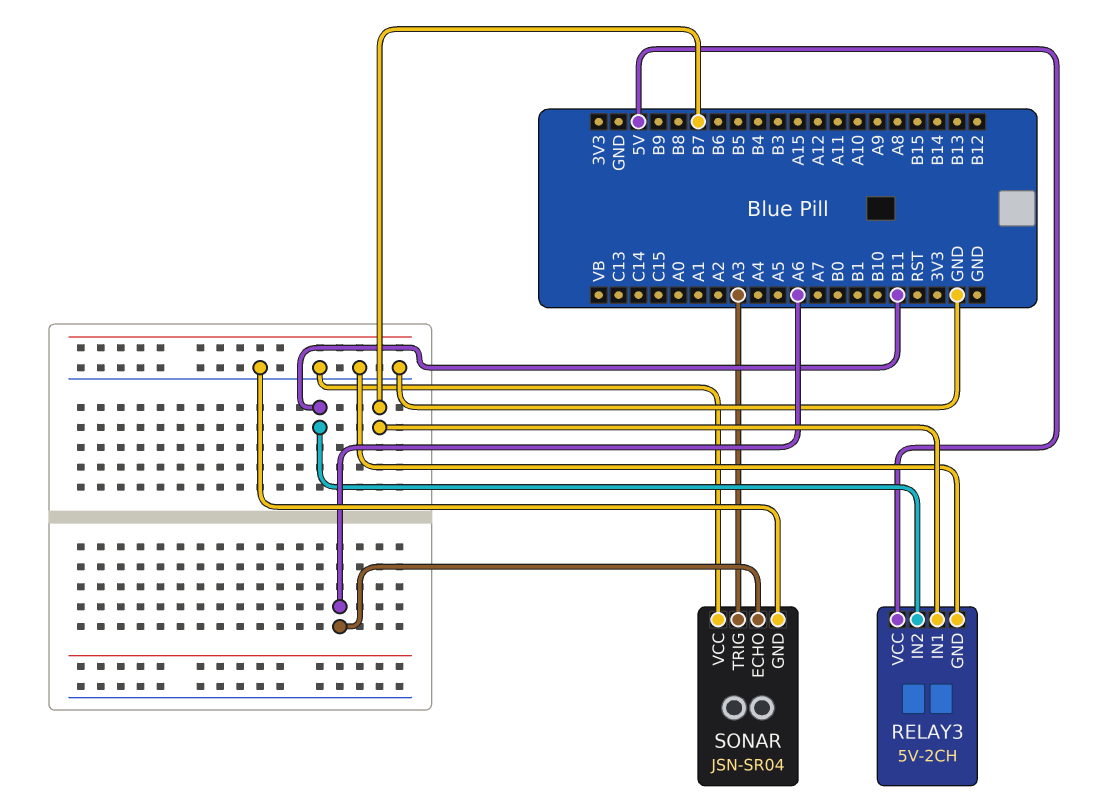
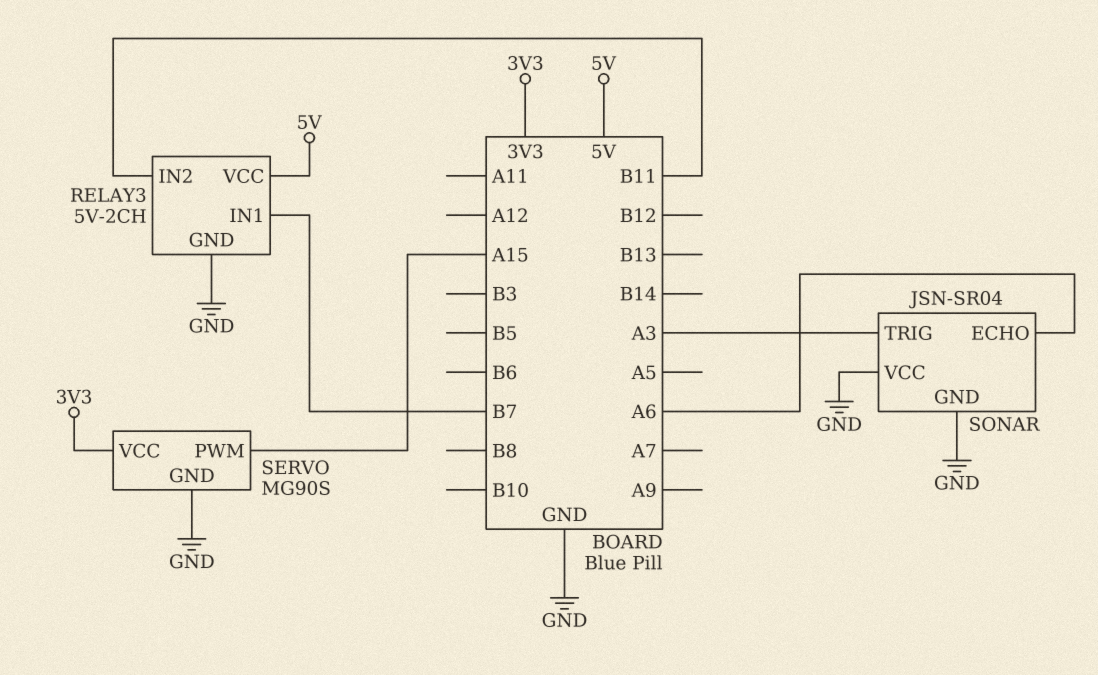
SERVO: none -> MG90S
SERVO pin GND: none -> GND
SERVO pin PWM: none -> A15
SERVO pin VCC: none -> 3V3

